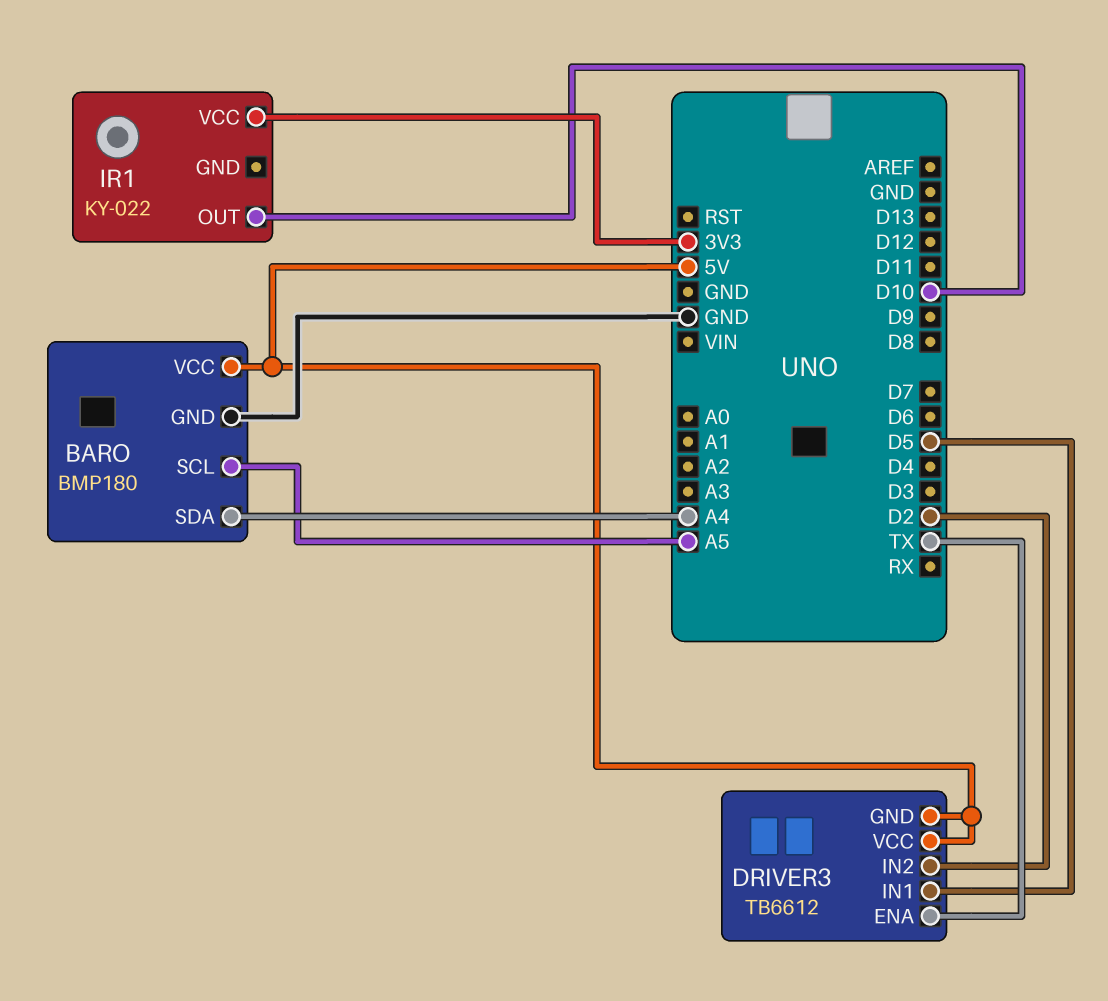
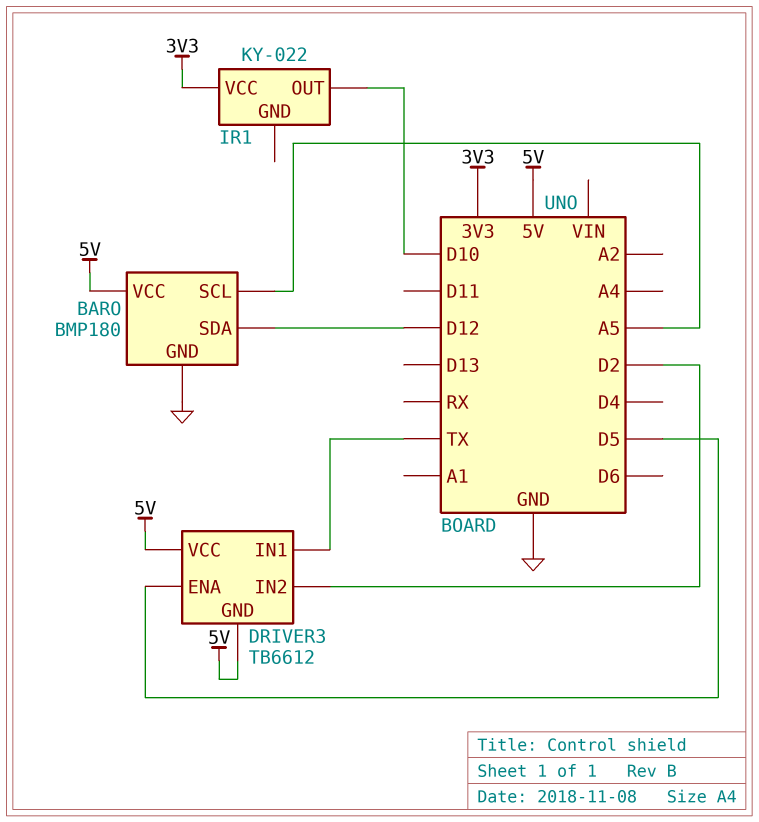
BARO pin SDA: A4 -> D12
DRIVER3 pin ENA: TX -> D5
DRIVER3 pin IN1: D5 -> TX

